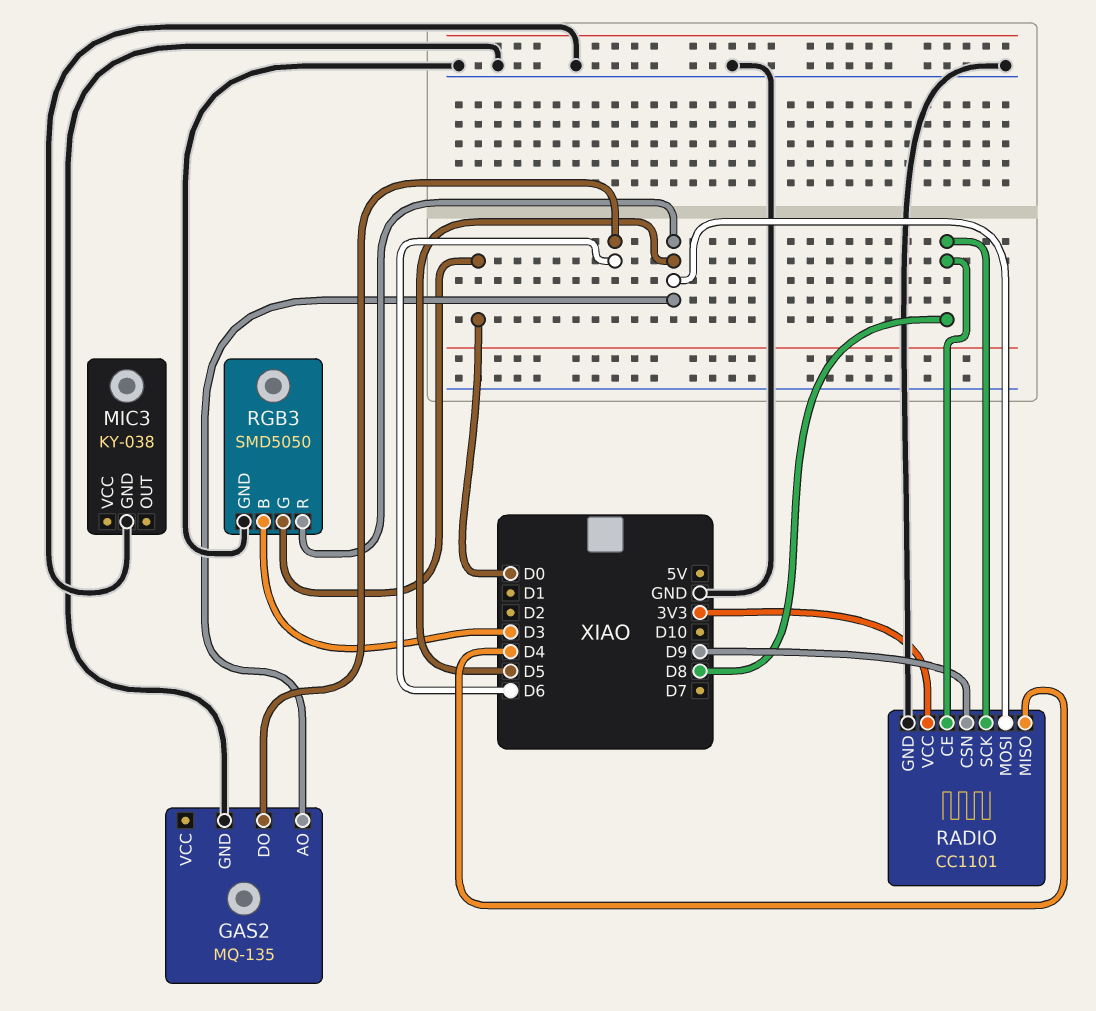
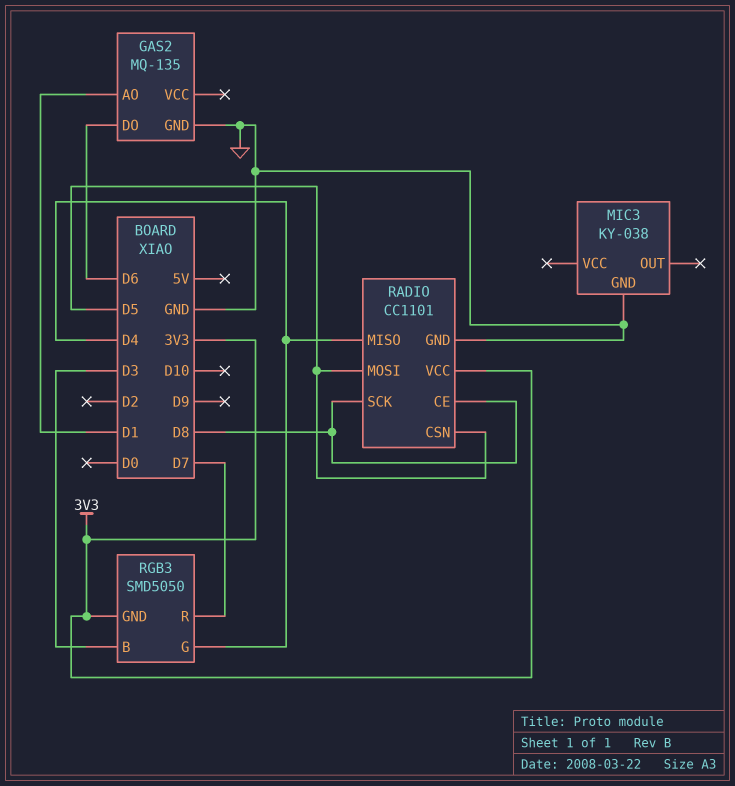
GAS2 pin AO: D5 -> D1
RADIO pin CSN: D9 -> D5
RGB3 pin G: D0 -> D4
RGB3 pin GND: GND -> 3V3
RGB3 pin R: D5 -> D7

